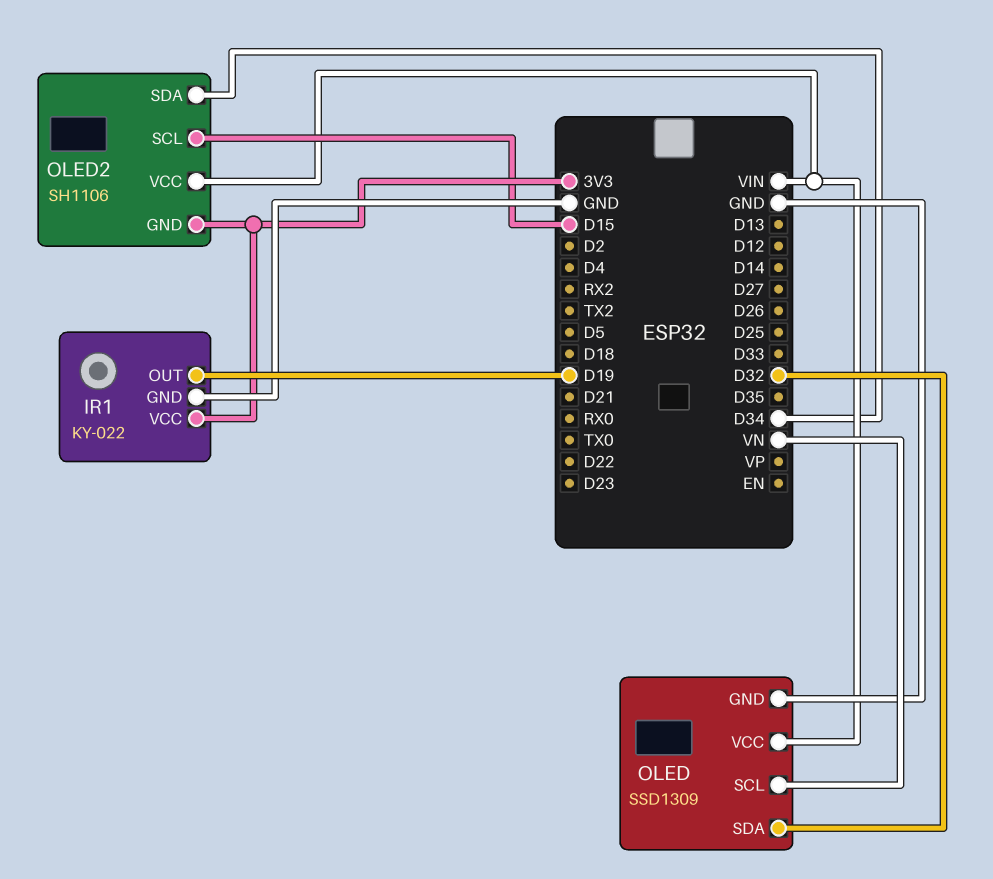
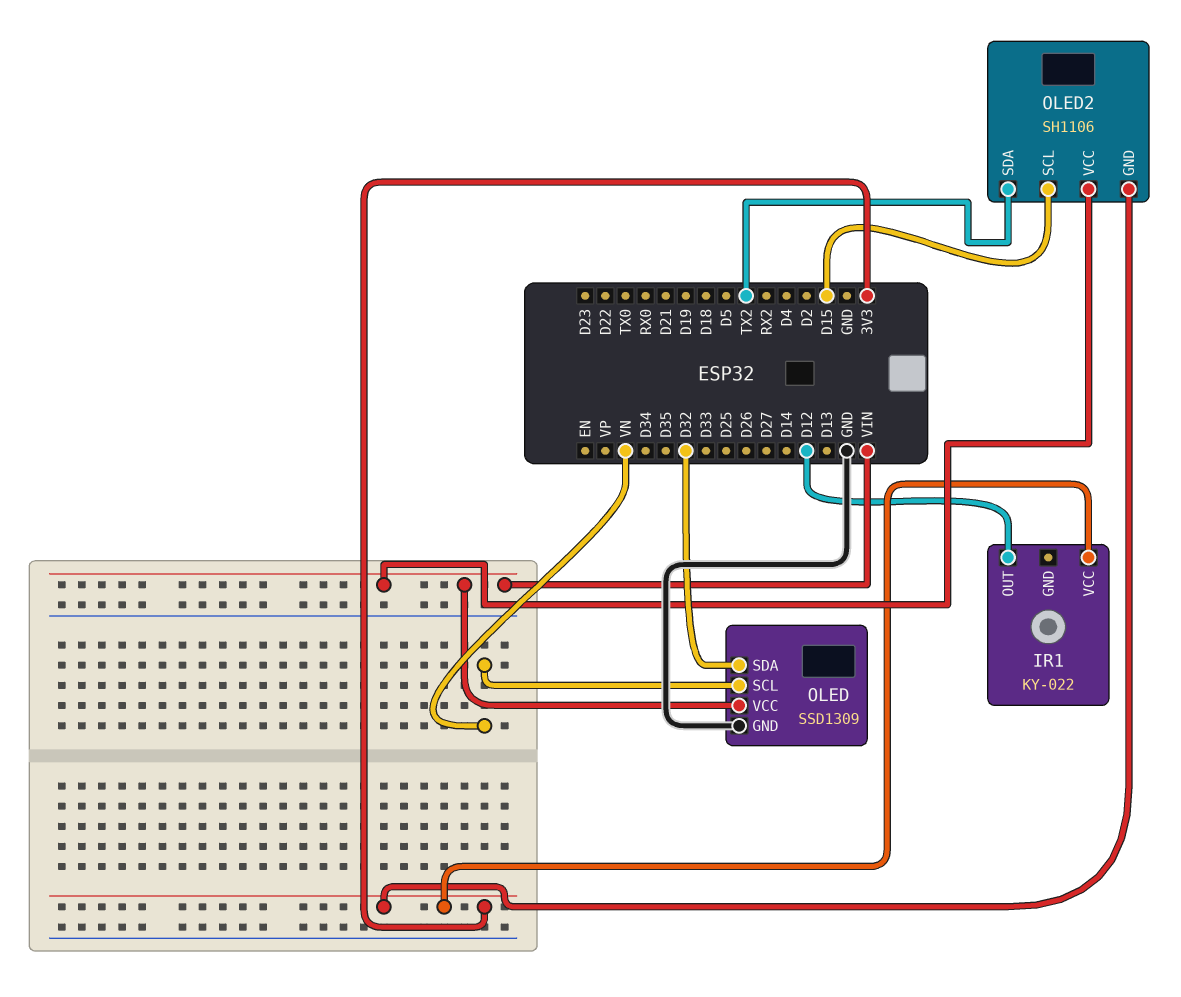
IR1 pin GND: GND -> none
IR1 pin OUT: D19 -> D12
OLED2 pin SDA: D34 -> TX2

